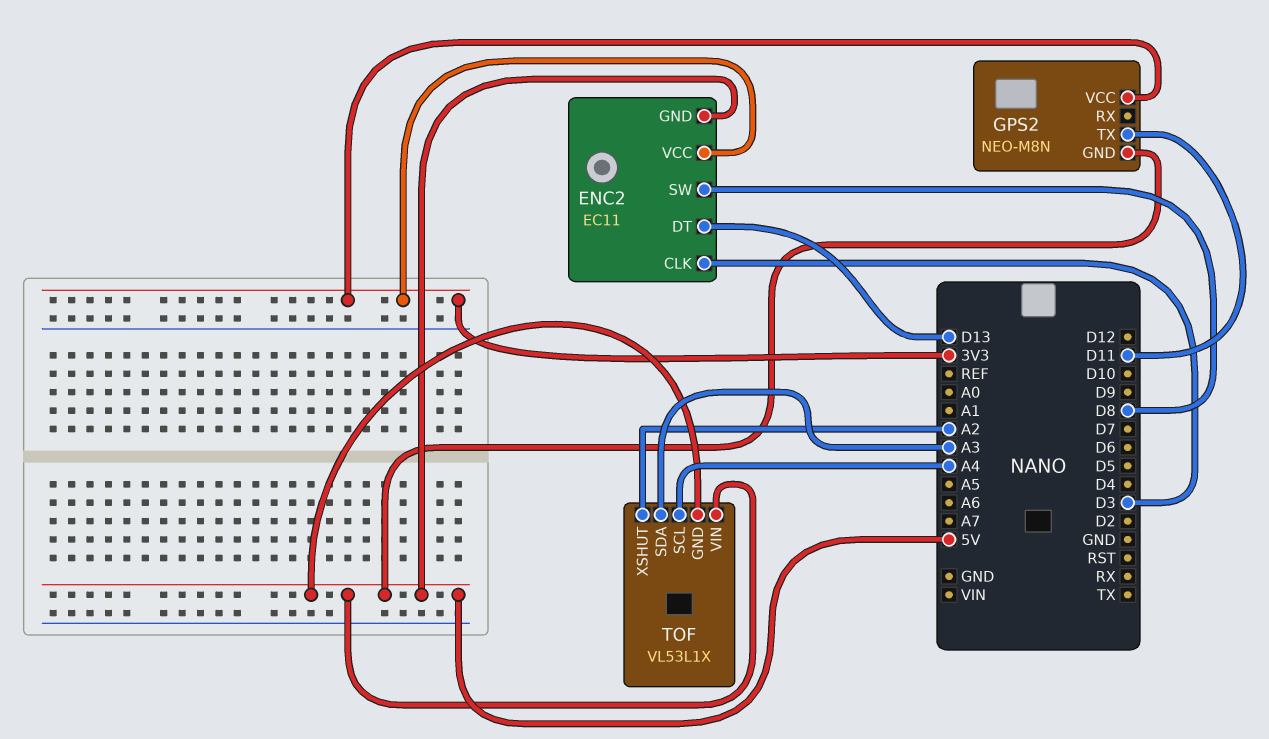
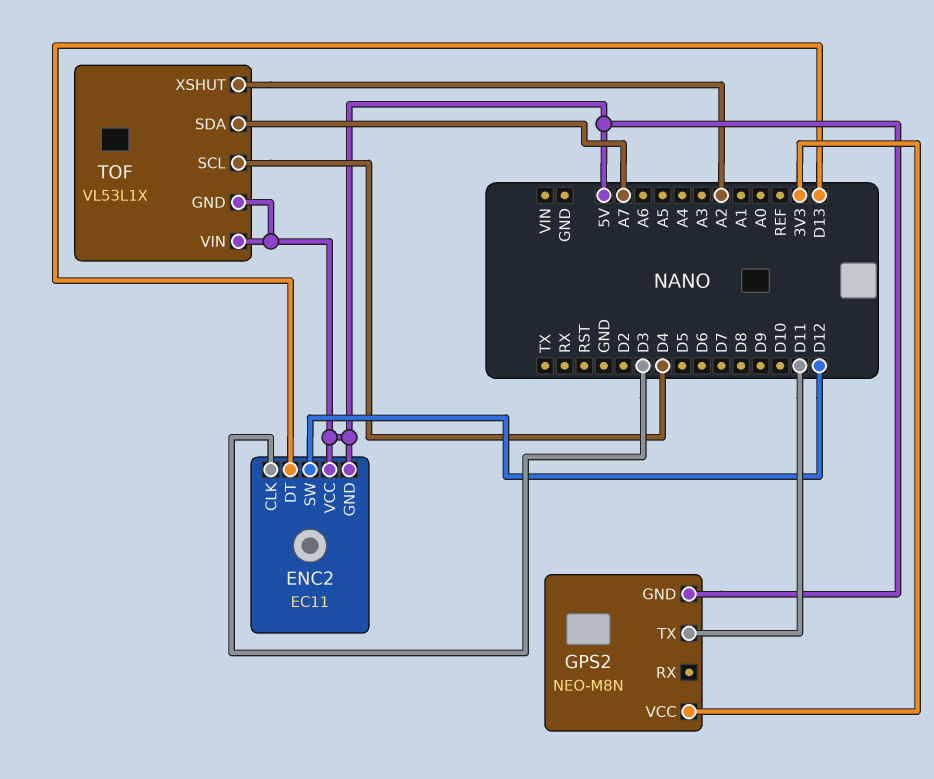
ENC2 pin SW: D8 -> D12
ENC2 pin VCC: 3V3 -> 5V
TOF pin SCL: A4 -> D4
TOF pin SDA: A3 -> A7

